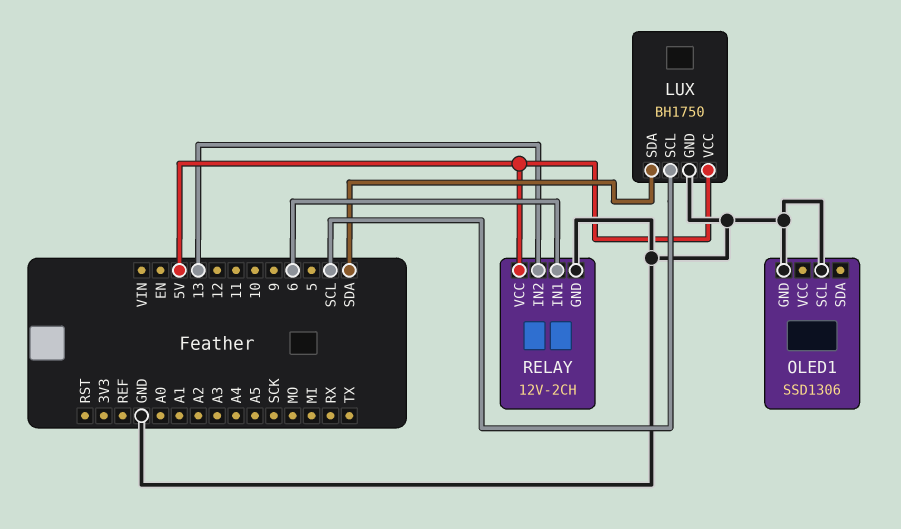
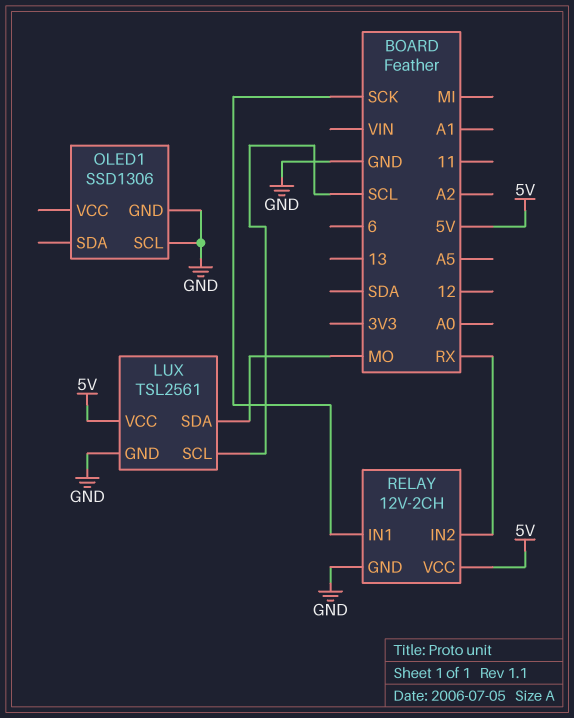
LUX: BH1750 -> TSL2561
LUX pin SDA: SDA -> MO
RELAY pin IN1: 6 -> SCK
RELAY pin IN2: 13 -> RX

